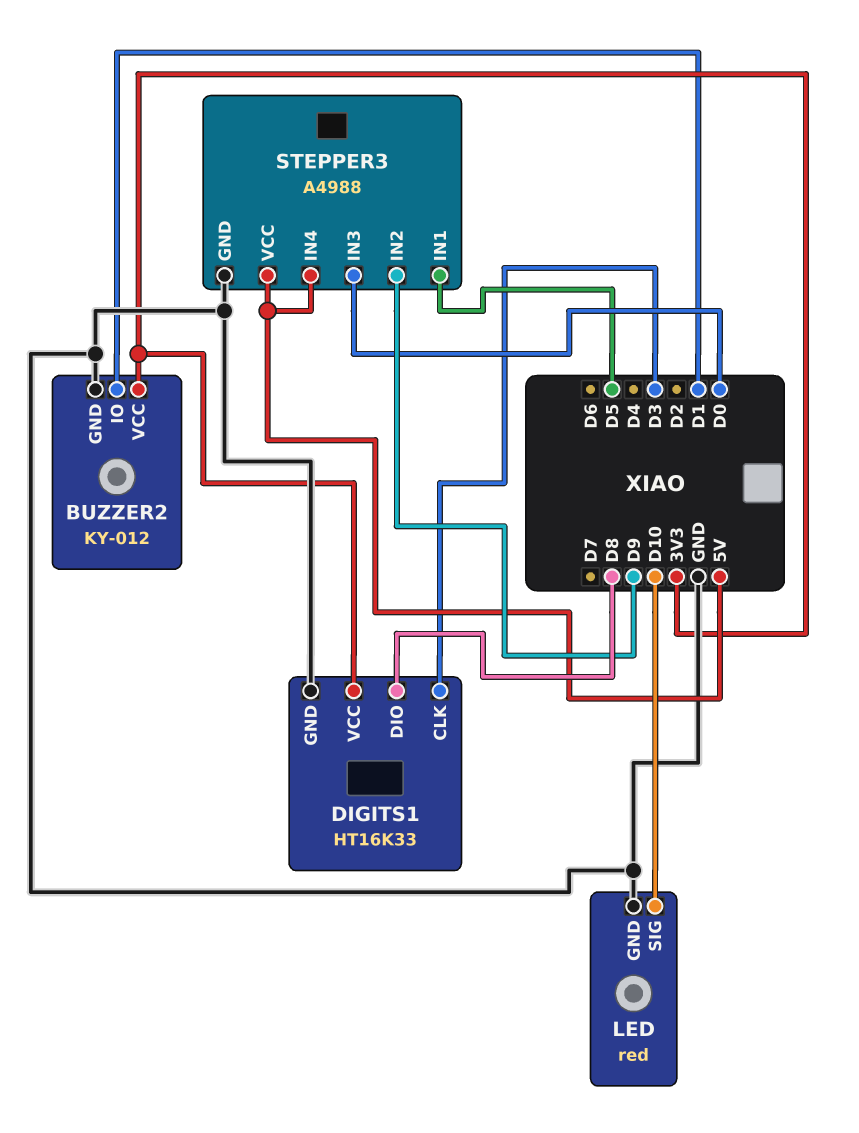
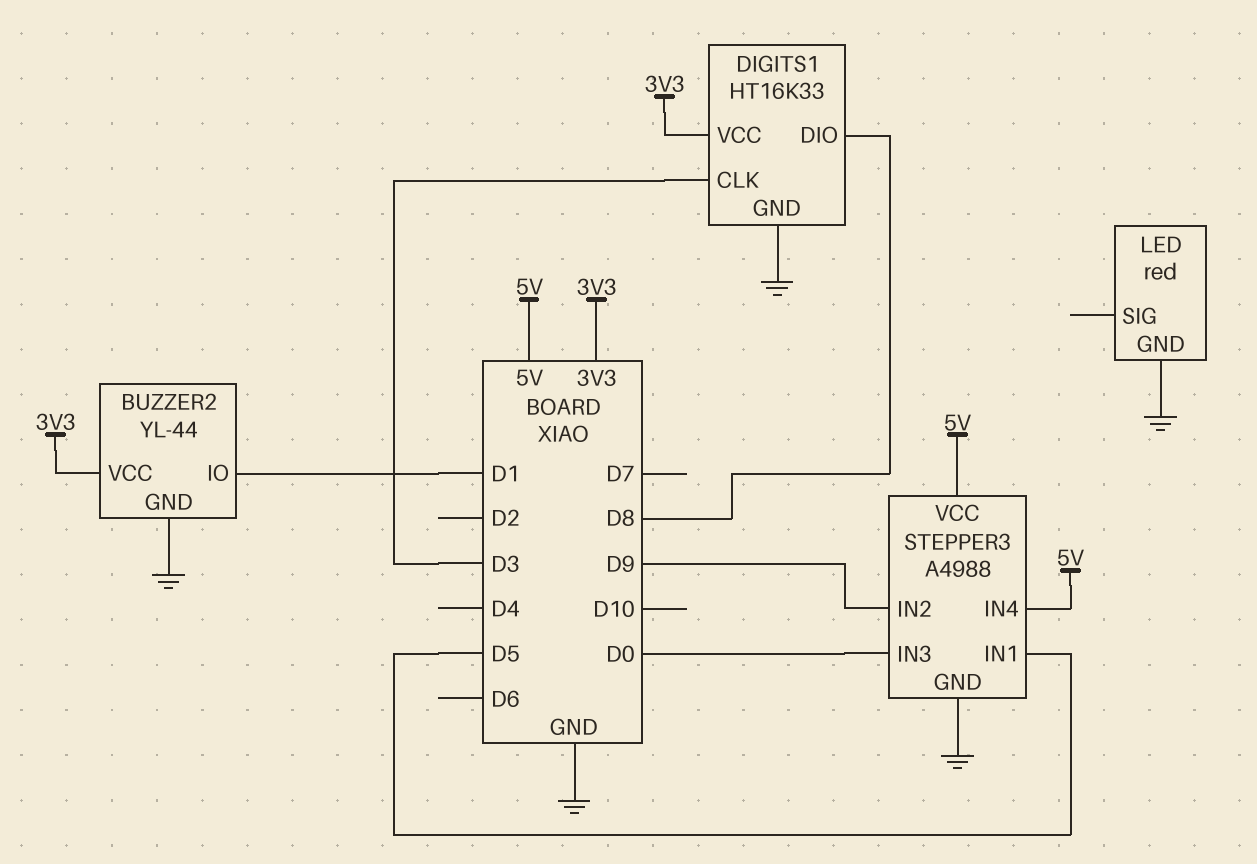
BUZZER2: KY-012 -> YL-44
LED pin SIG: D10 -> none

